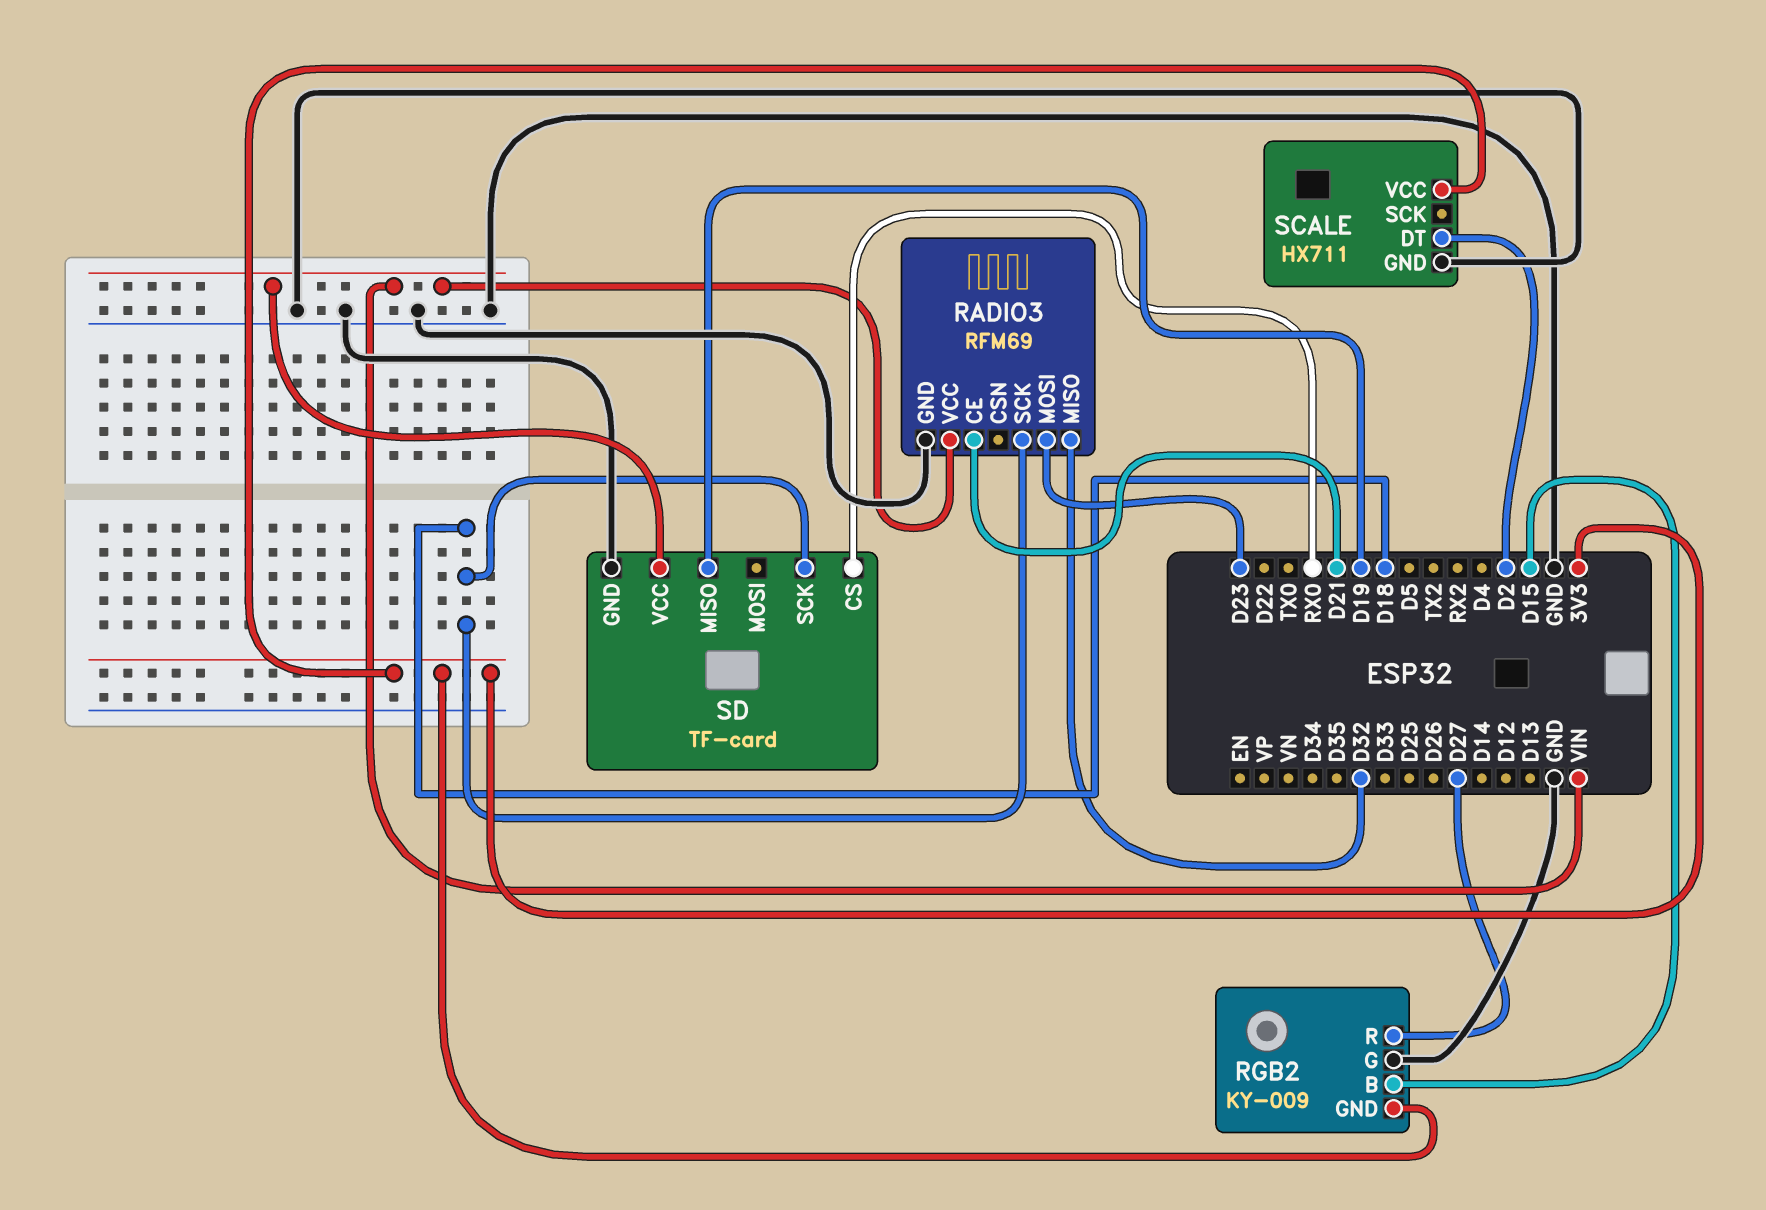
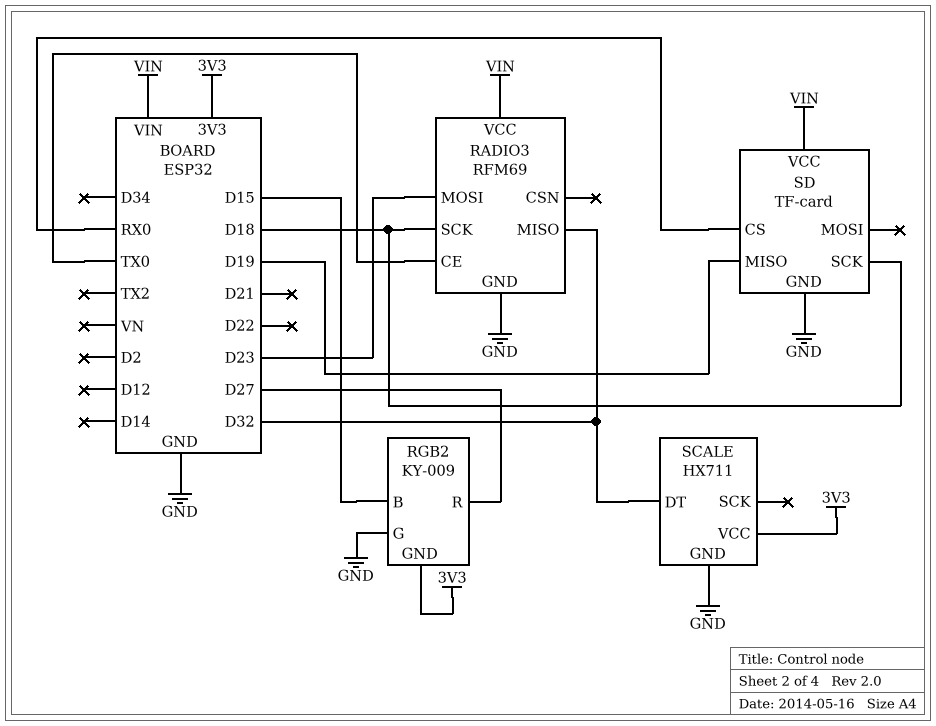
RADIO3 pin CE: D21 -> TX0
SCALE pin DT: D2 -> D32

